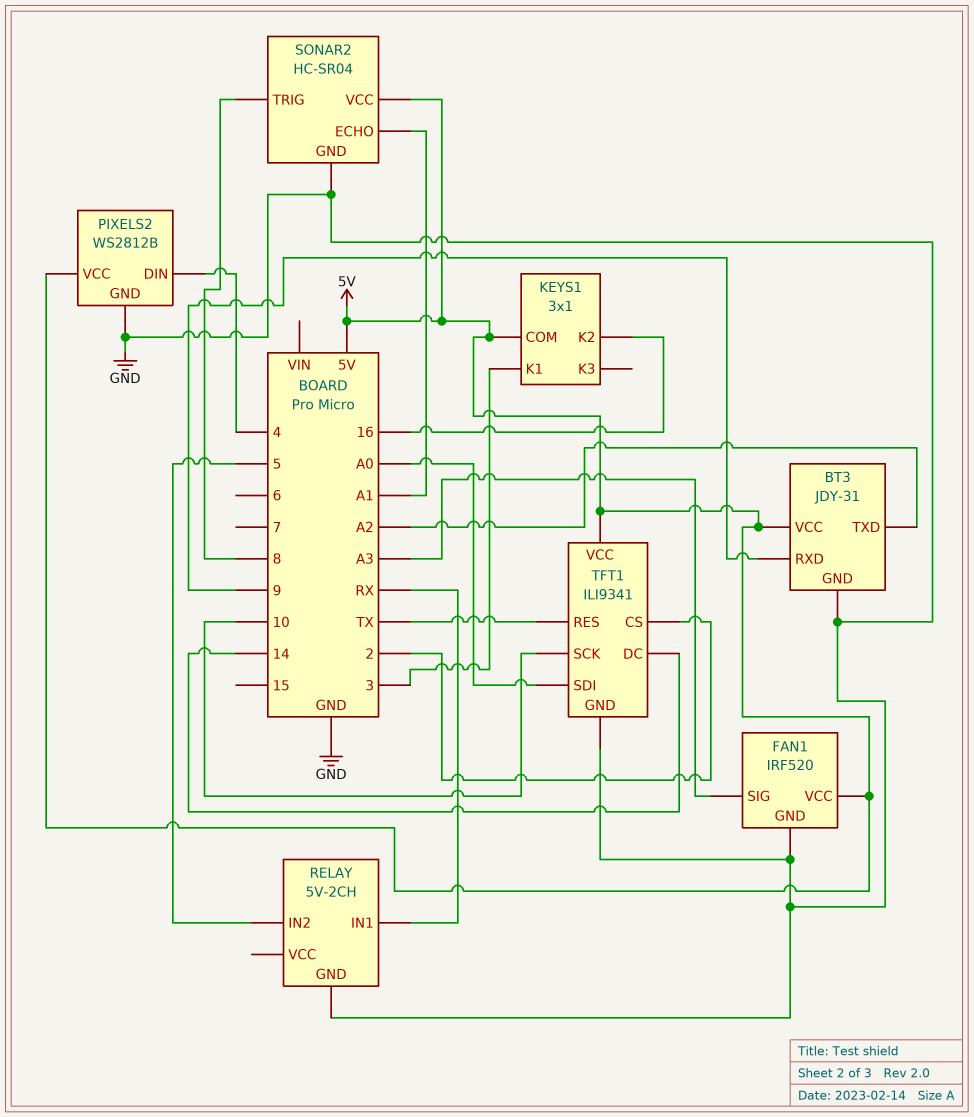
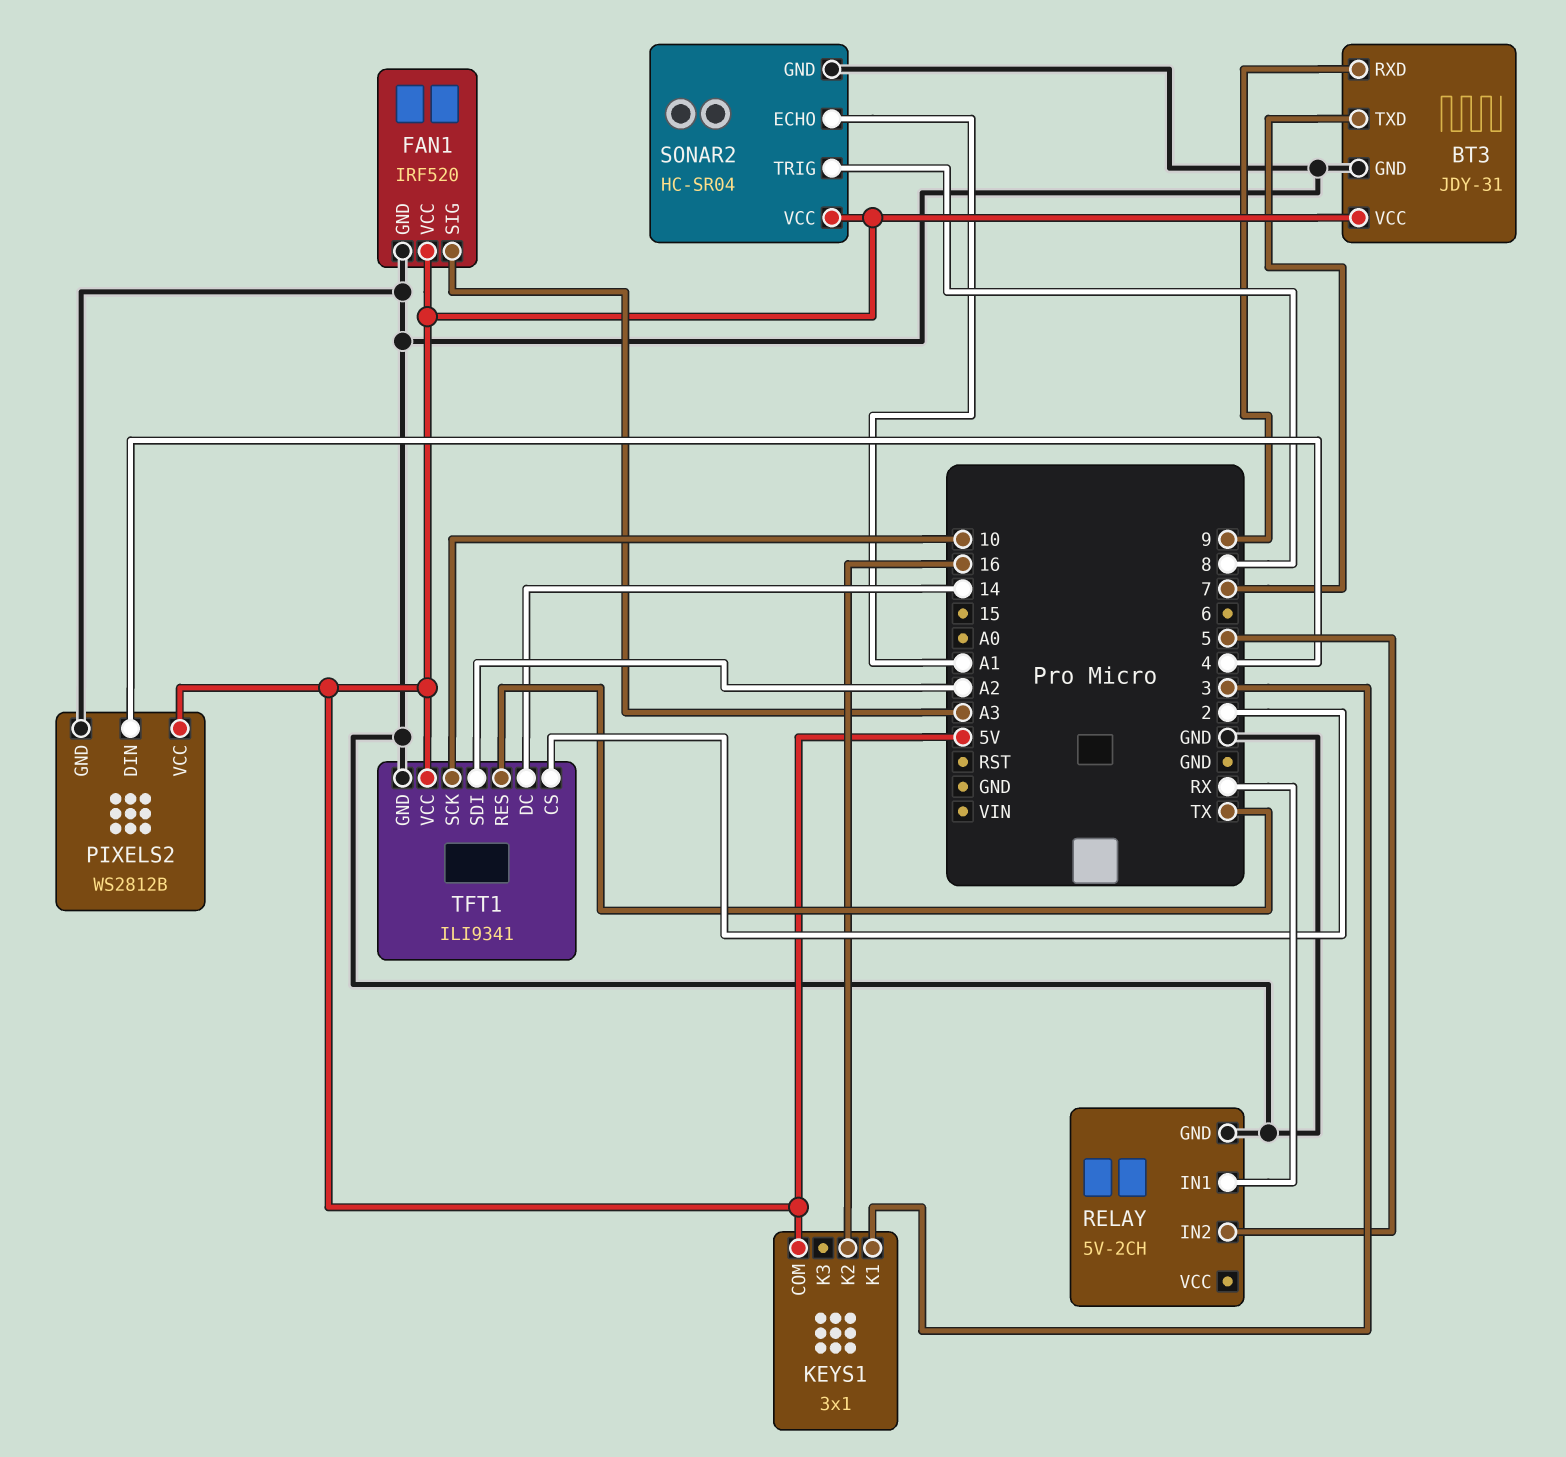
BT3 pin TXD: A2 -> 7
TFT1 pin SDI: A0 -> A2

